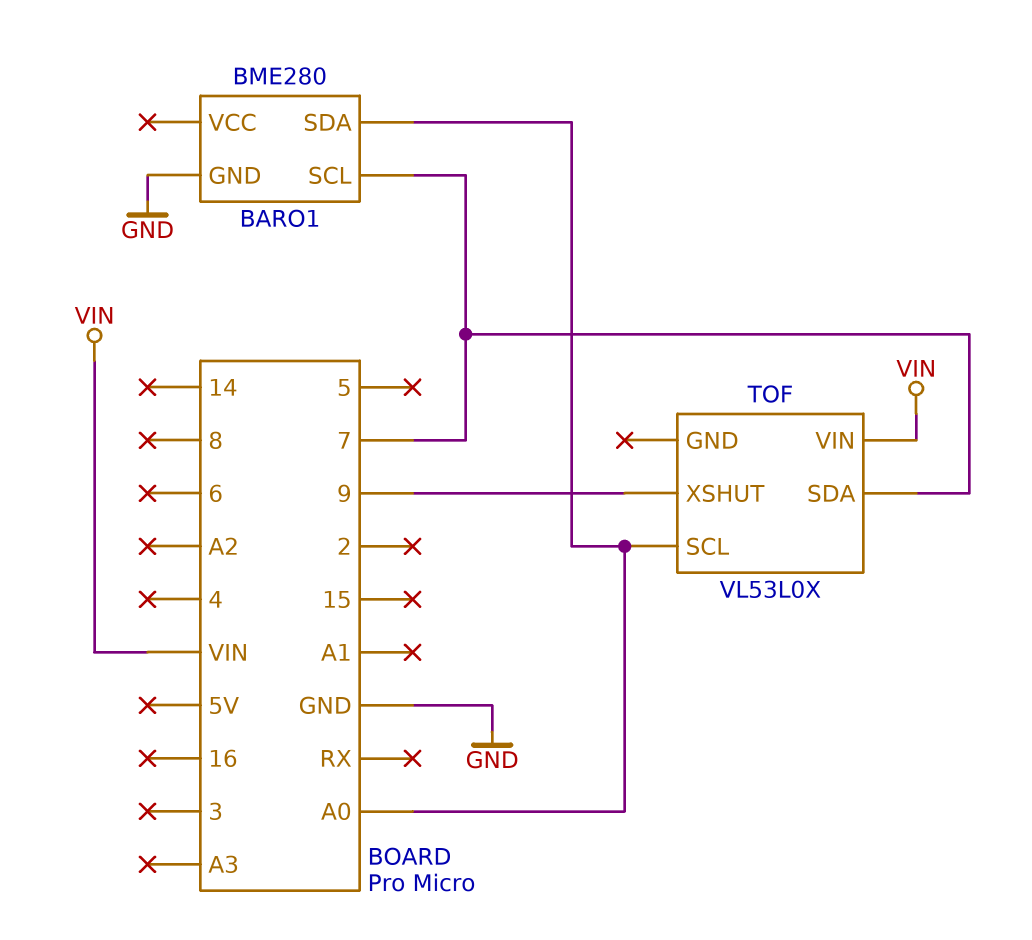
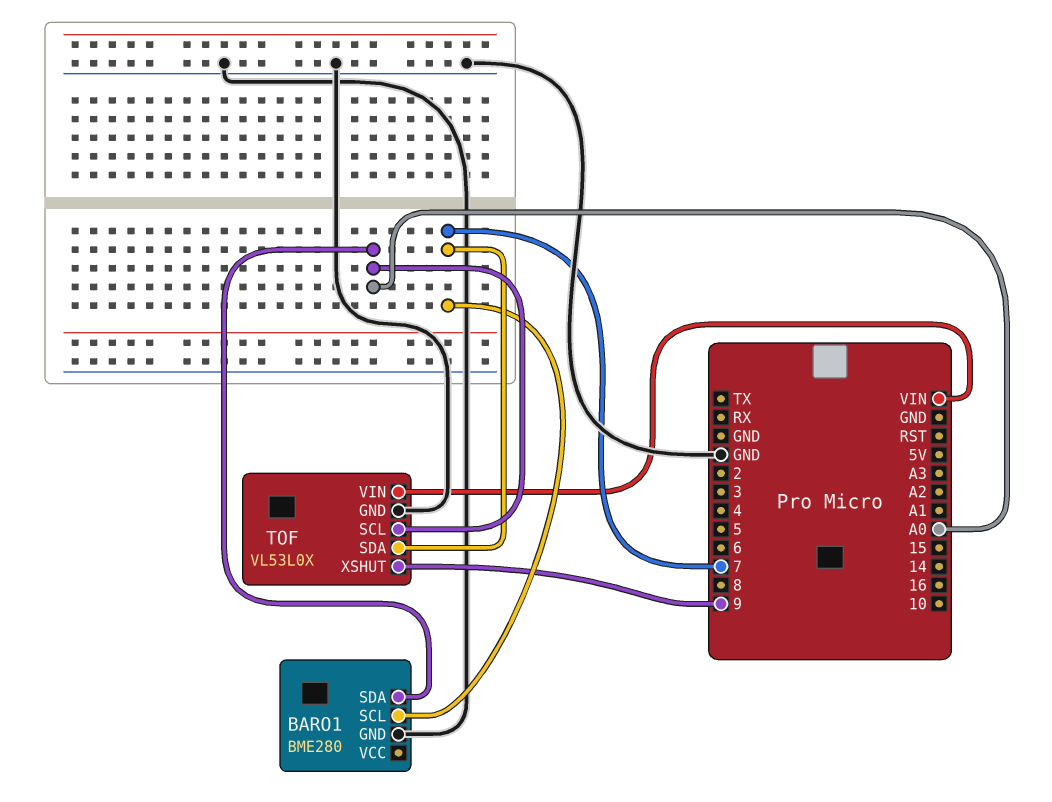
TOF pin GND: none -> GND

